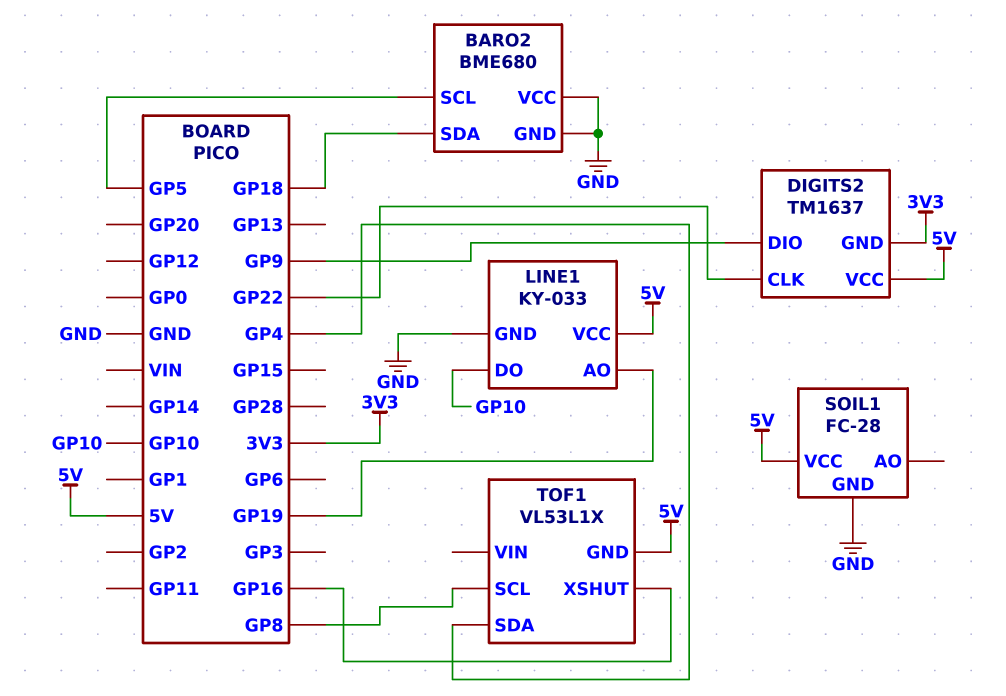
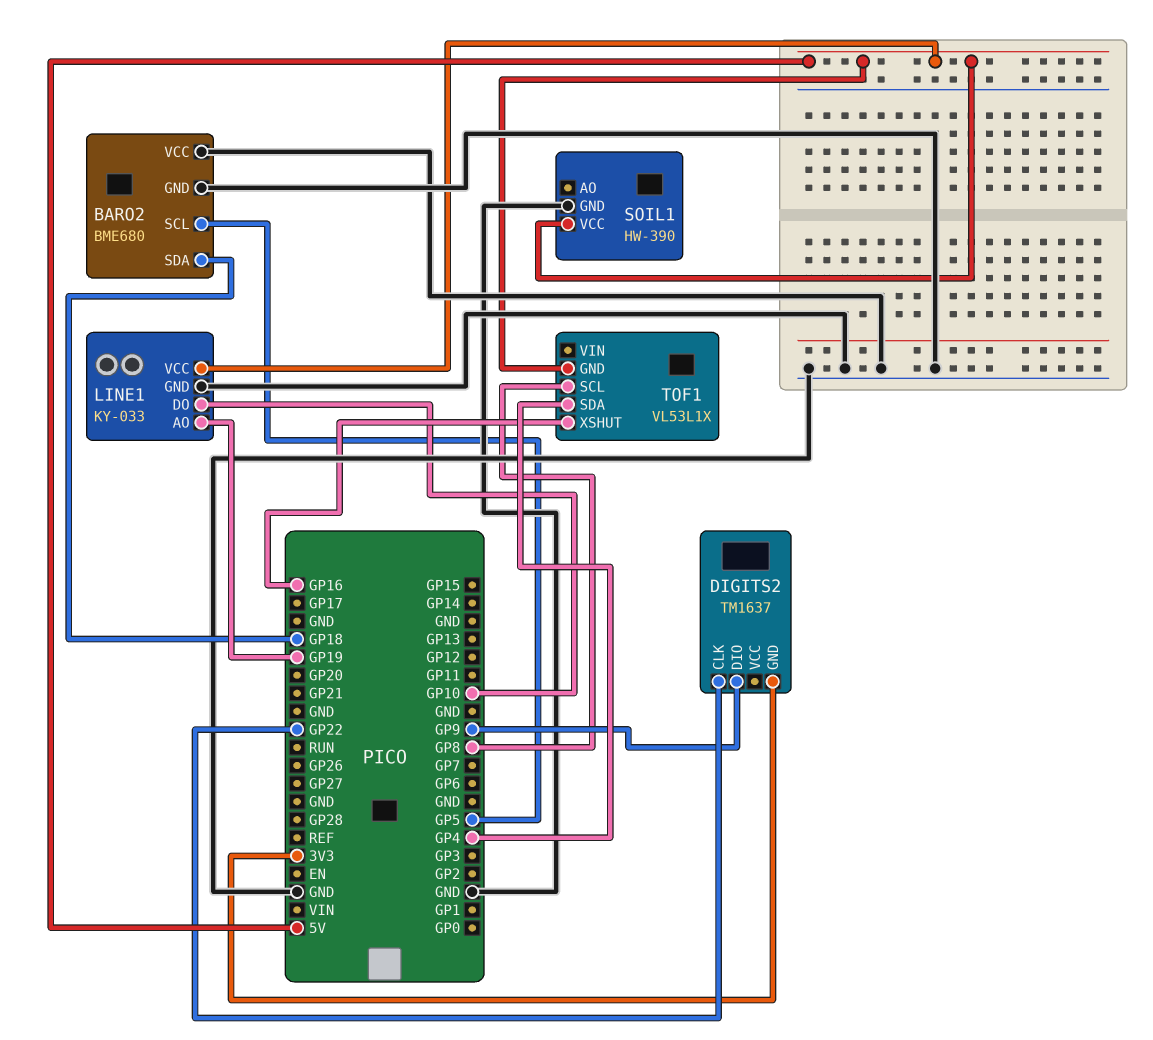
DIGITS2 pin VCC: 5V -> none
SOIL1: FC-28 -> HW-390

